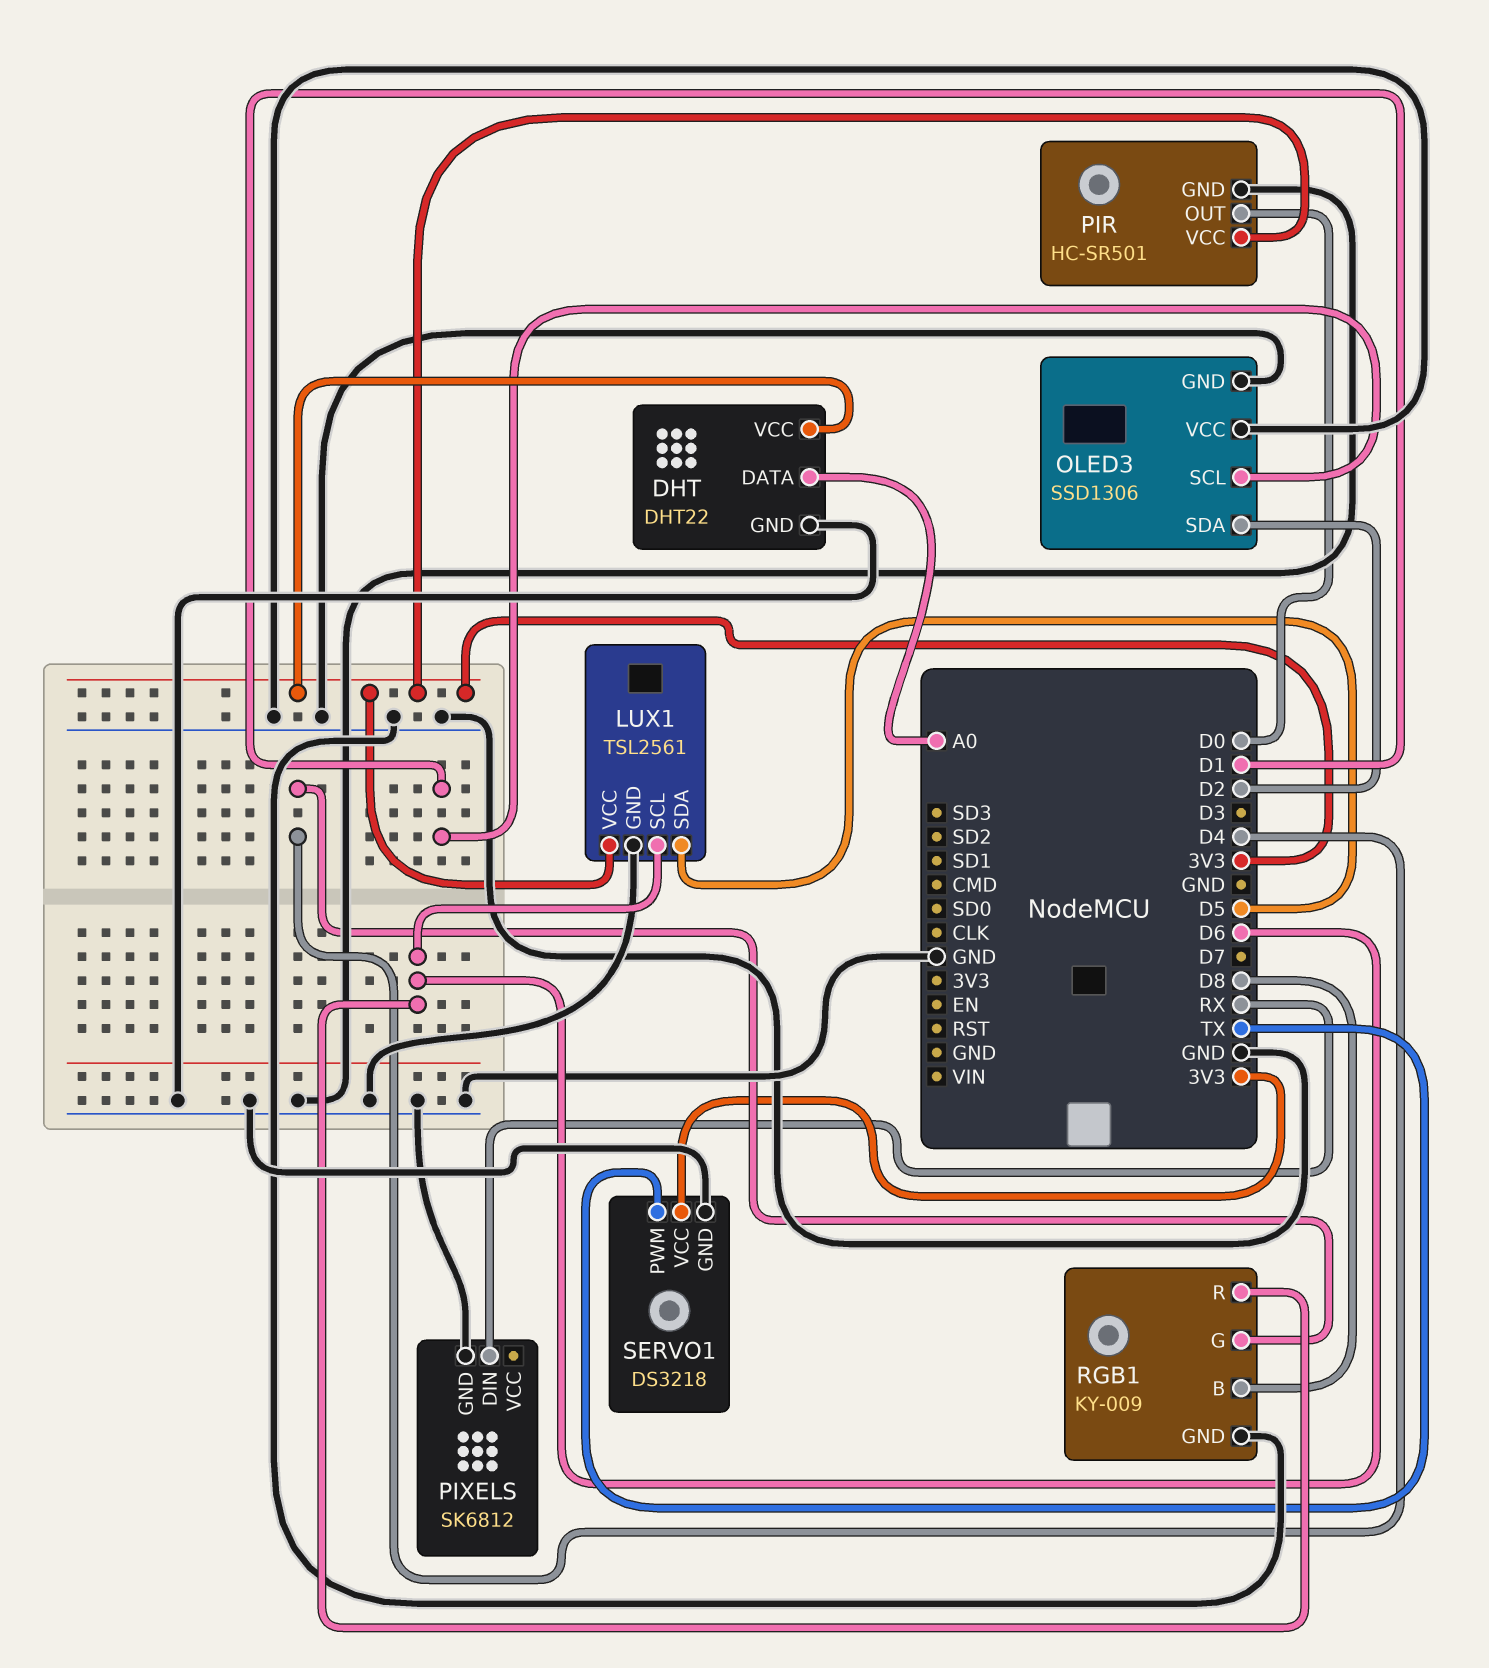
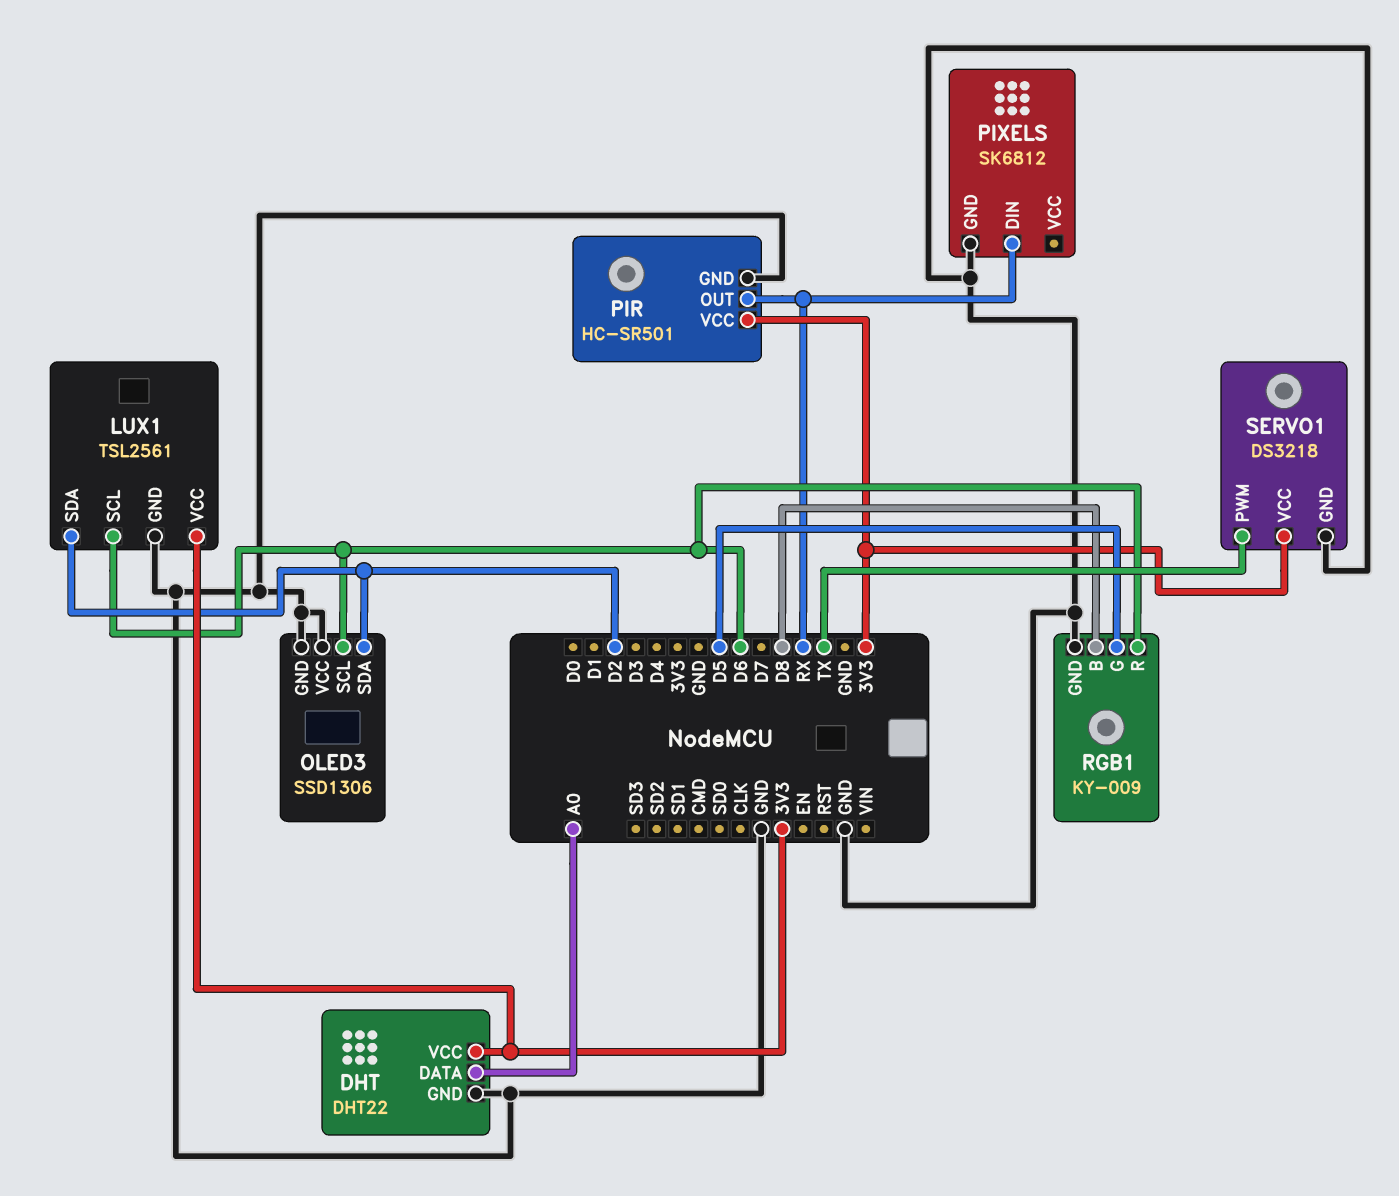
LUX1 pin SDA: D5 -> D2
OLED3 pin SCL: D1 -> D6
PIR pin OUT: D0 -> RX
RGB1 pin G: D4 -> D5

